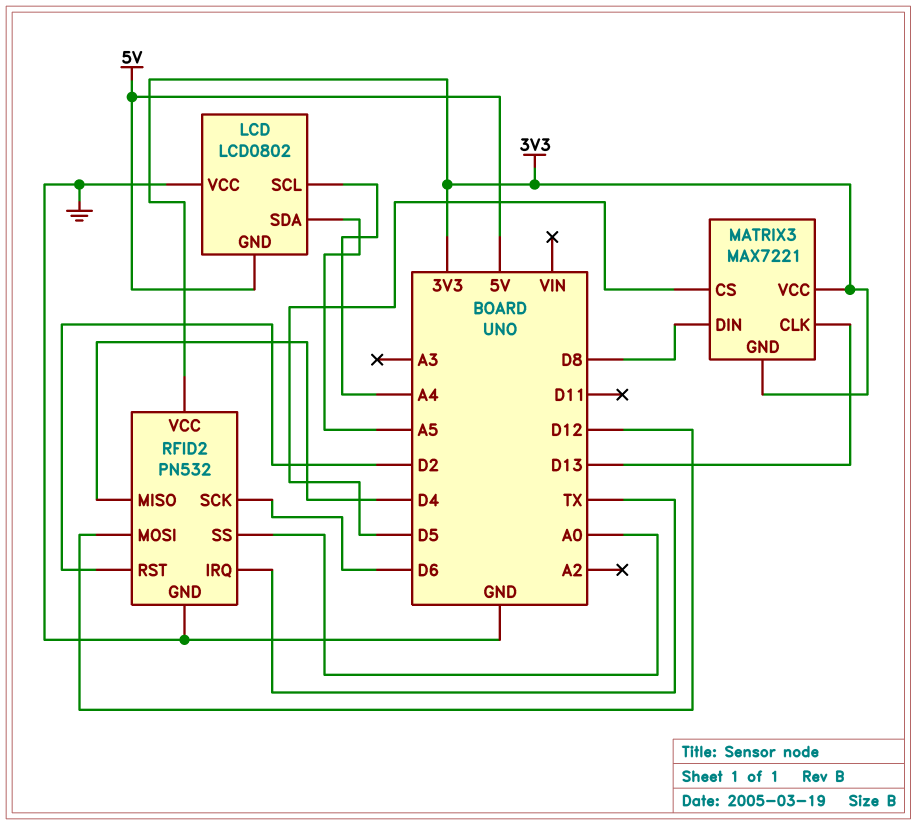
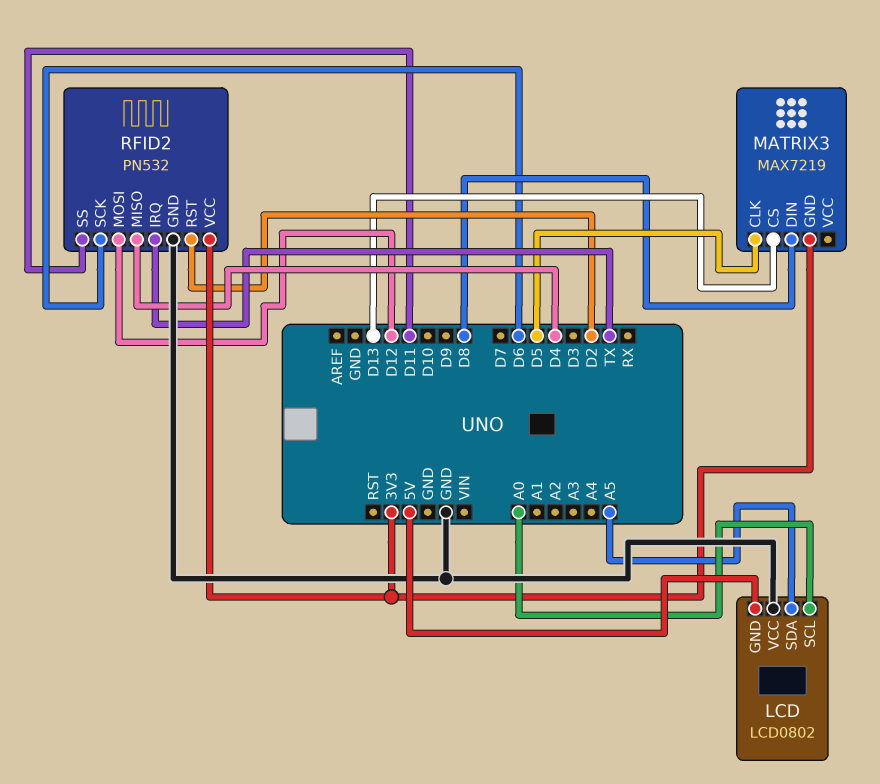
LCD pin SCL: A4 -> A0
MATRIX3: MAX7221 -> MAX7219
MATRIX3 pin CLK: D13 -> D5
MATRIX3 pin CS: D5 -> D13
MATRIX3 pin VCC: 3V3 -> none
RFID2 pin SS: A0 -> D11

